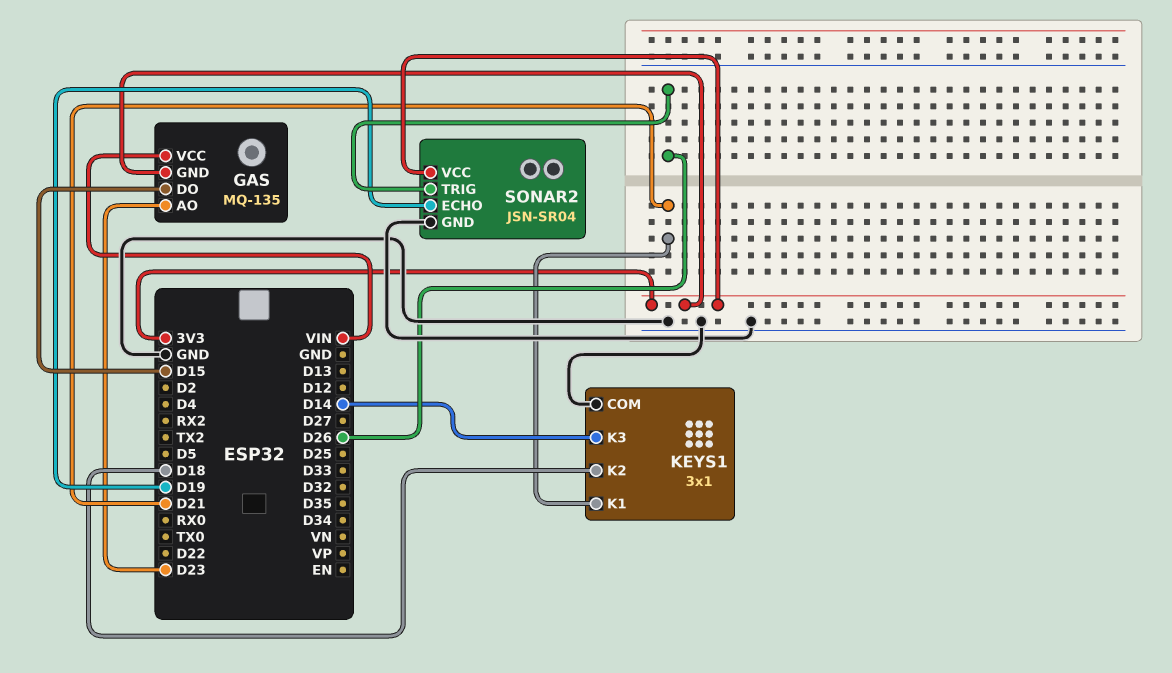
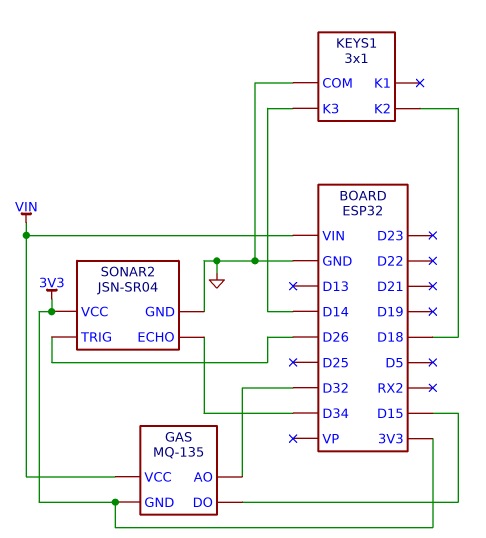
GAS pin AO: D23 -> D32
KEYS1 pin K1: D21 -> none
SONAR2 pin ECHO: D19 -> D34

